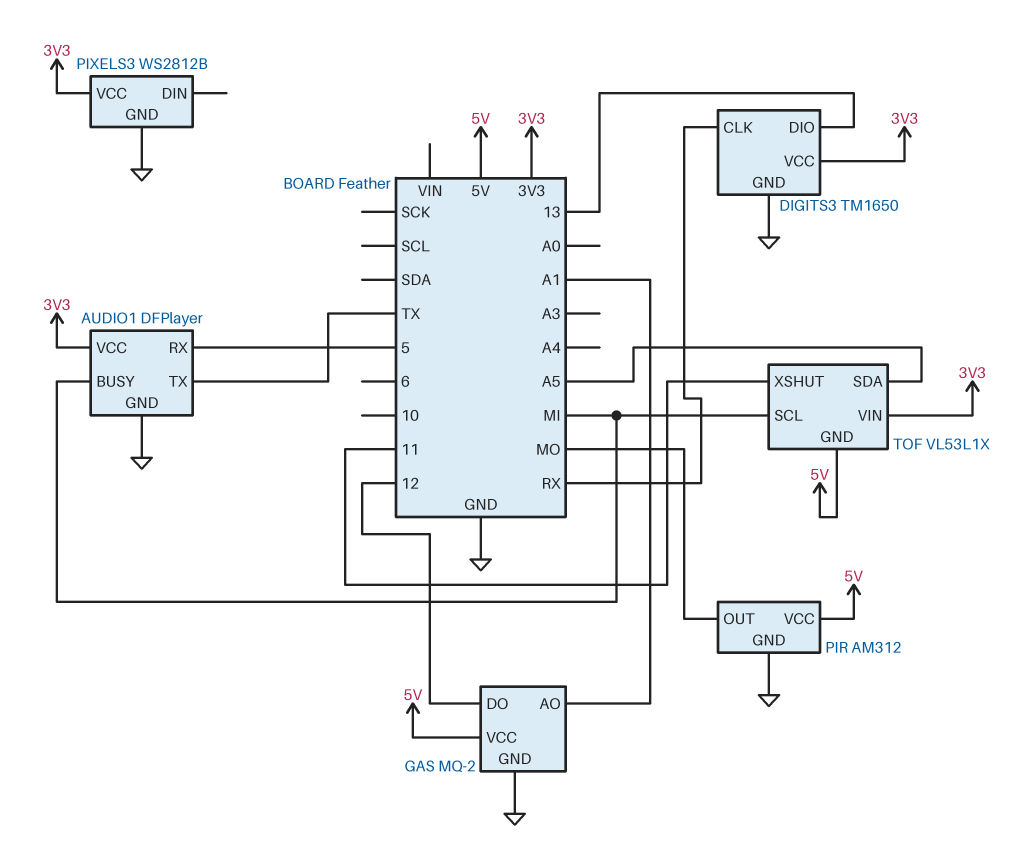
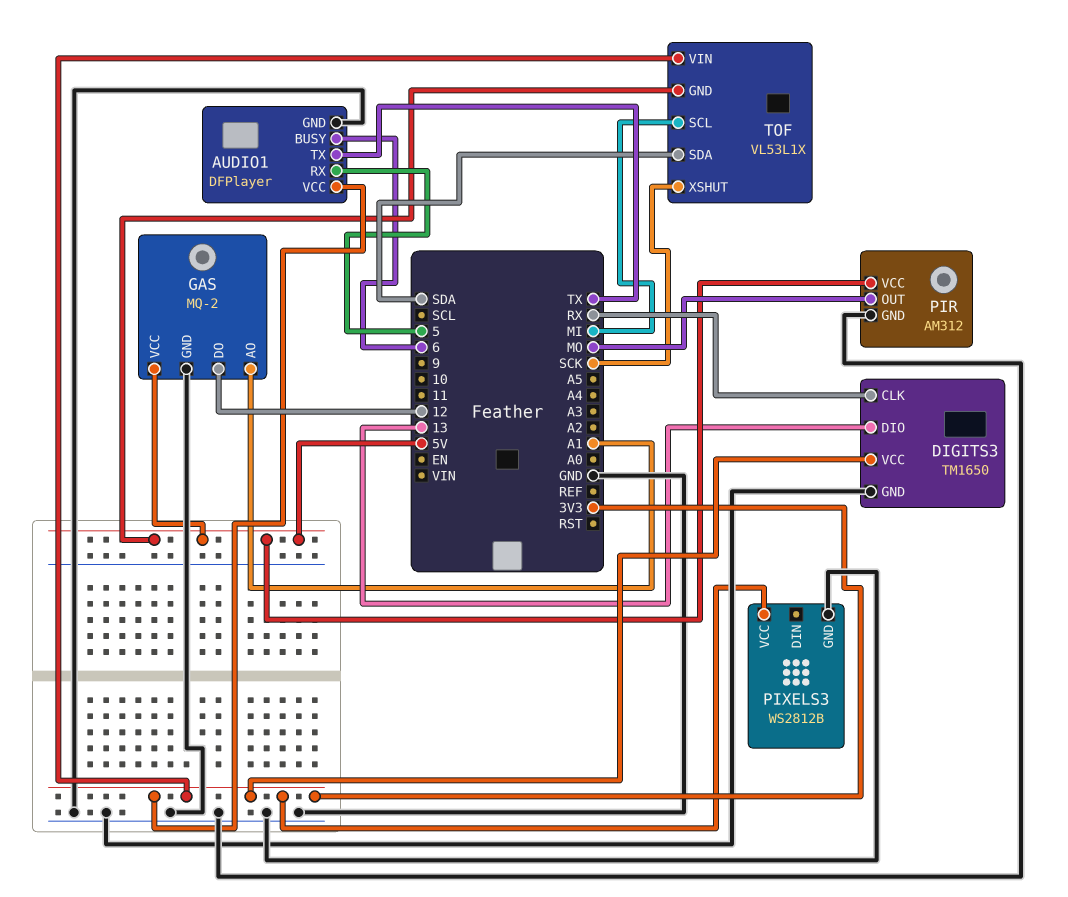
AUDIO1 pin BUSY: MI -> 6
TOF pin SDA: A5 -> SDA
TOF pin XSHUT: 11 -> SCK

